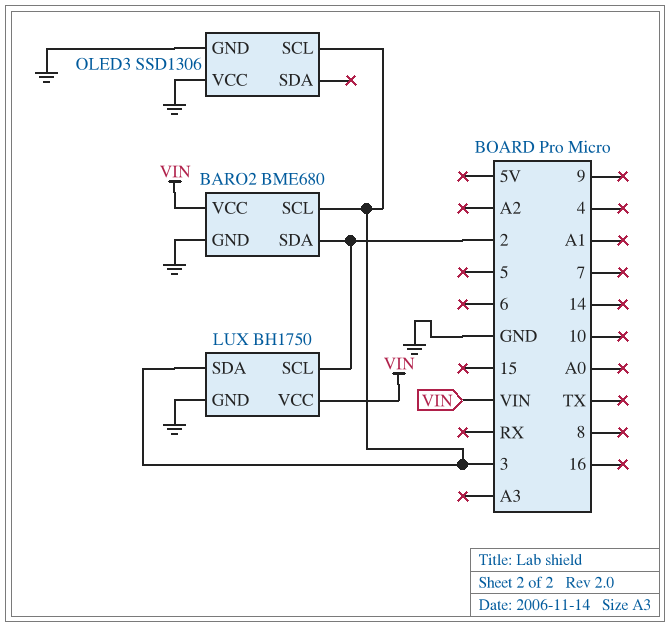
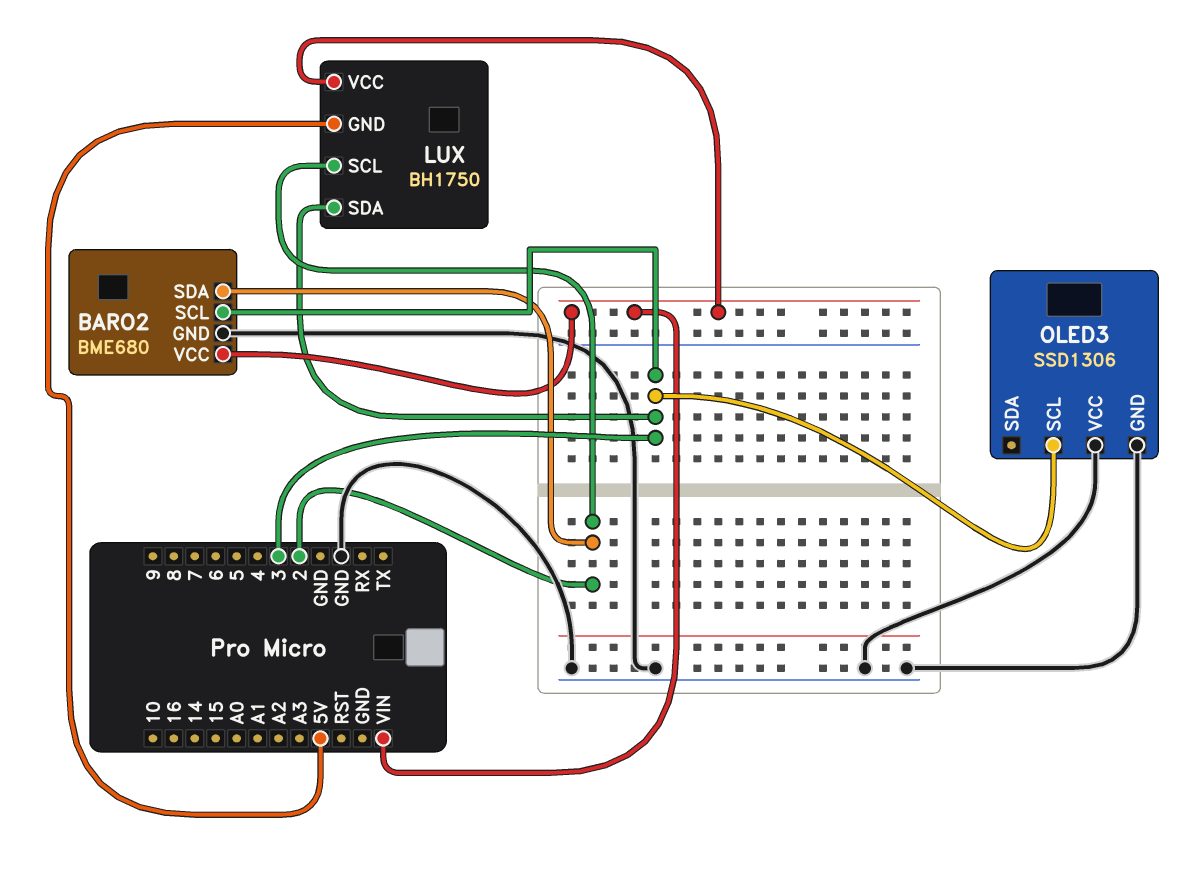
LUX pin GND: GND -> 5V

